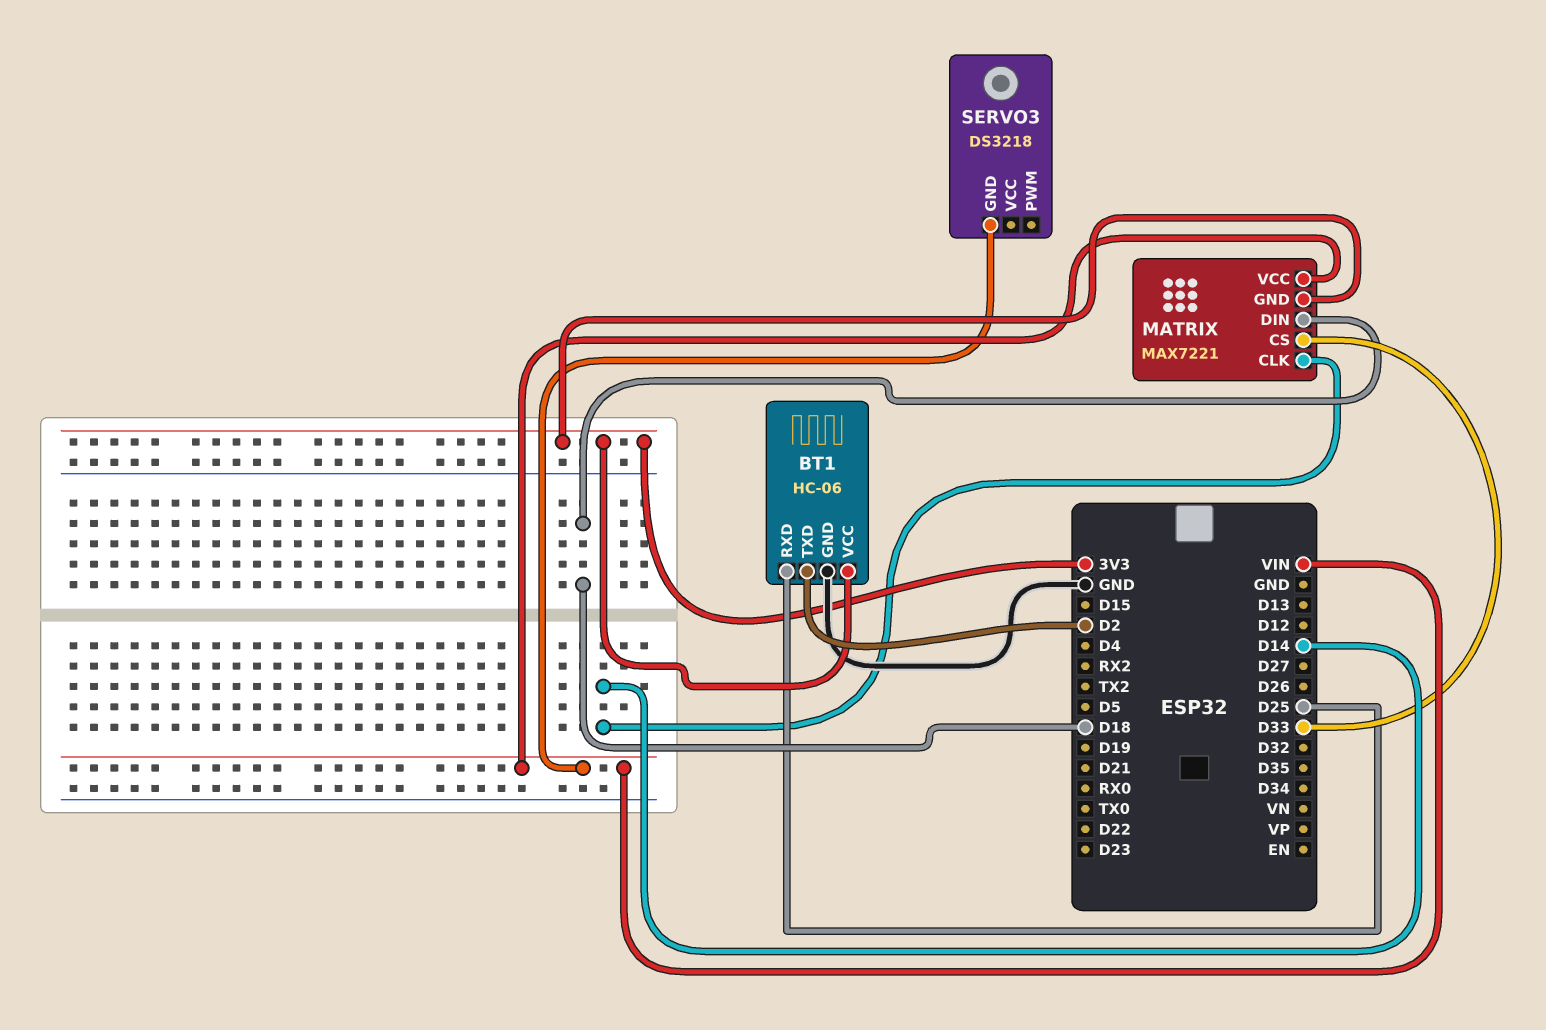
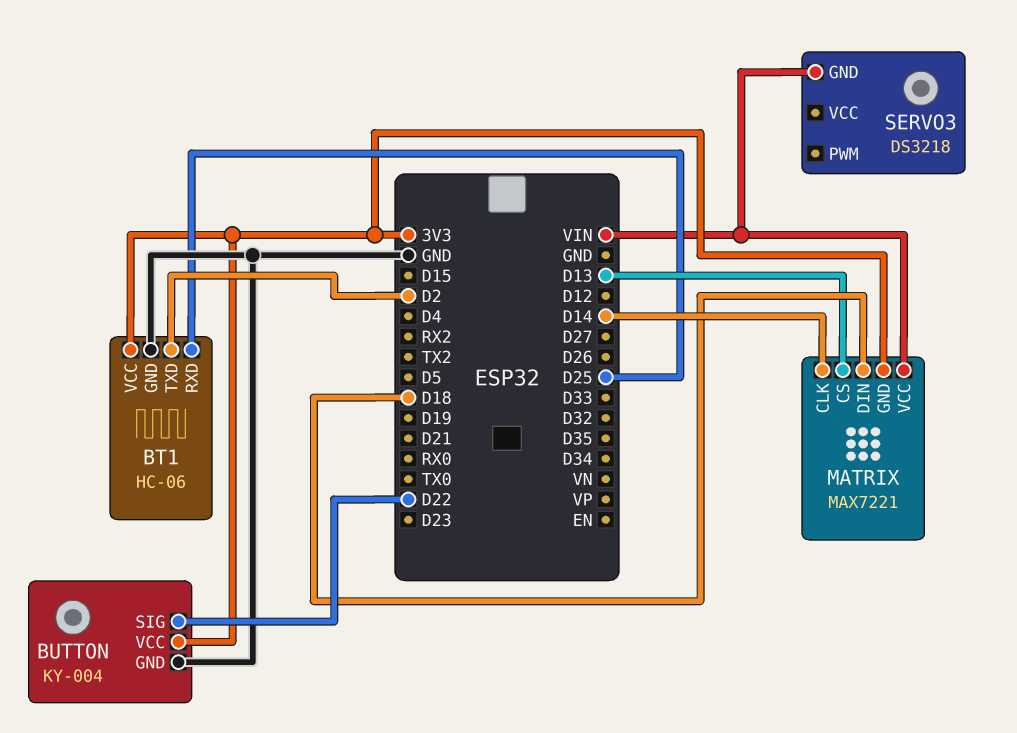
BUTTON: none -> KY-004
BUTTON pin GND: none -> GND
BUTTON pin SIG: none -> D22
BUTTON pin VCC: none -> 3V3
MATRIX pin CS: D33 -> D13

